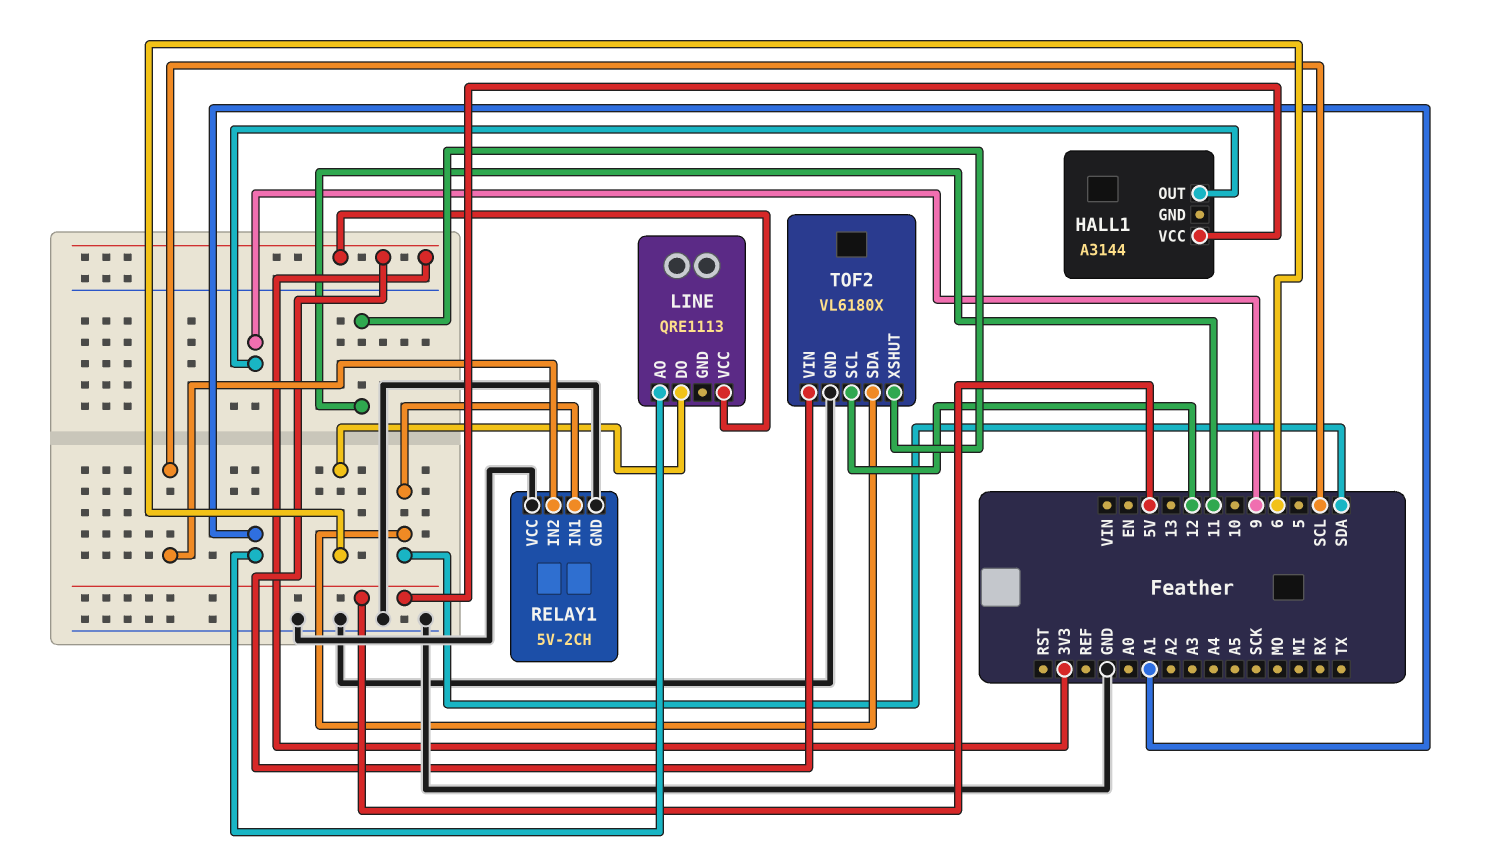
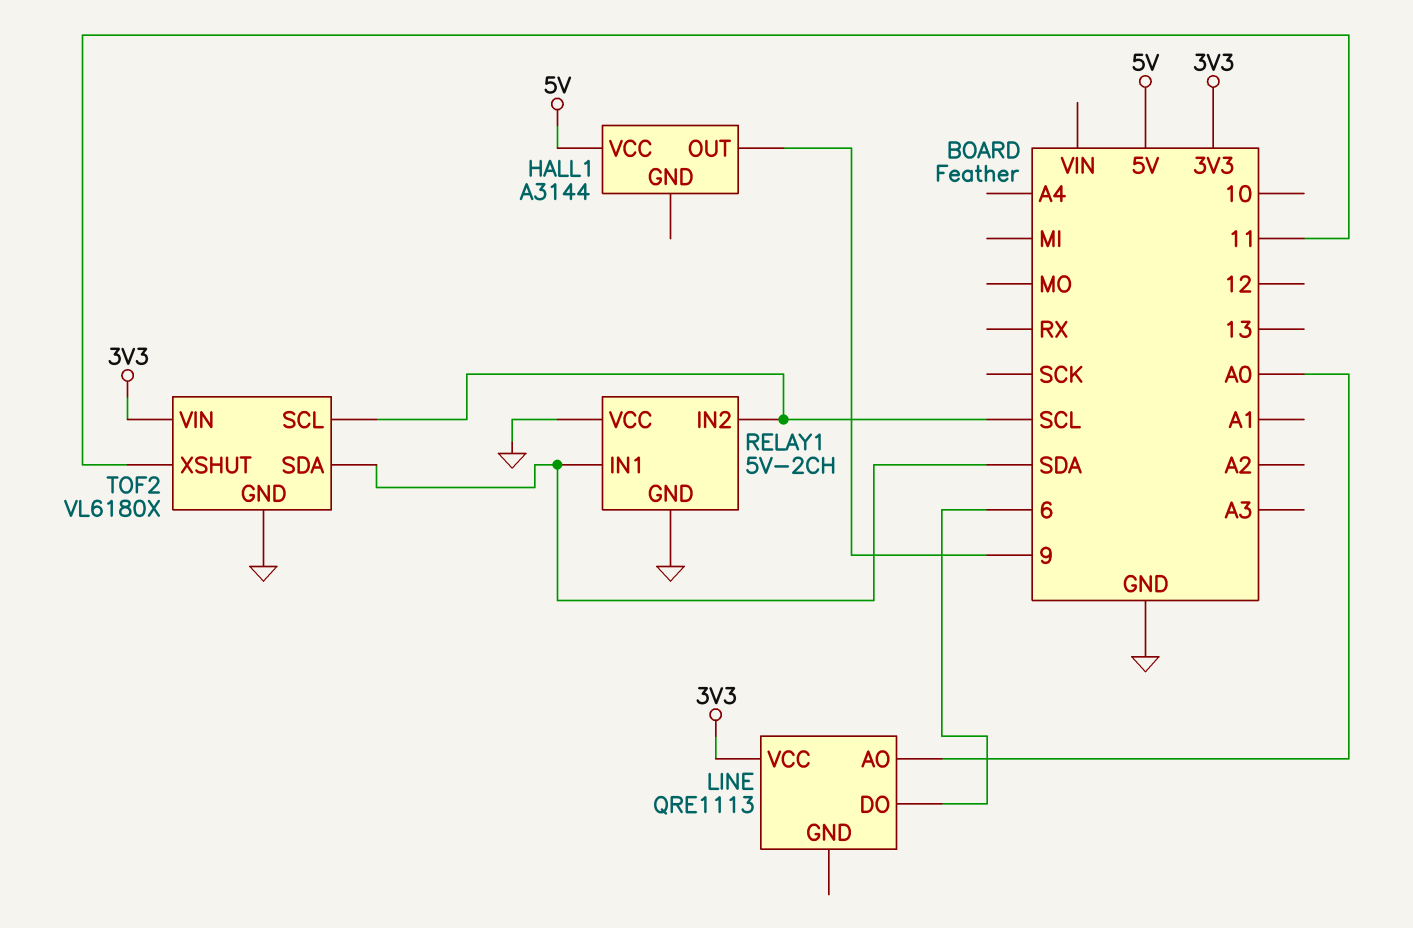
LINE pin AO: A1 -> A0
TOF2 pin SCL: 12 -> SCL

